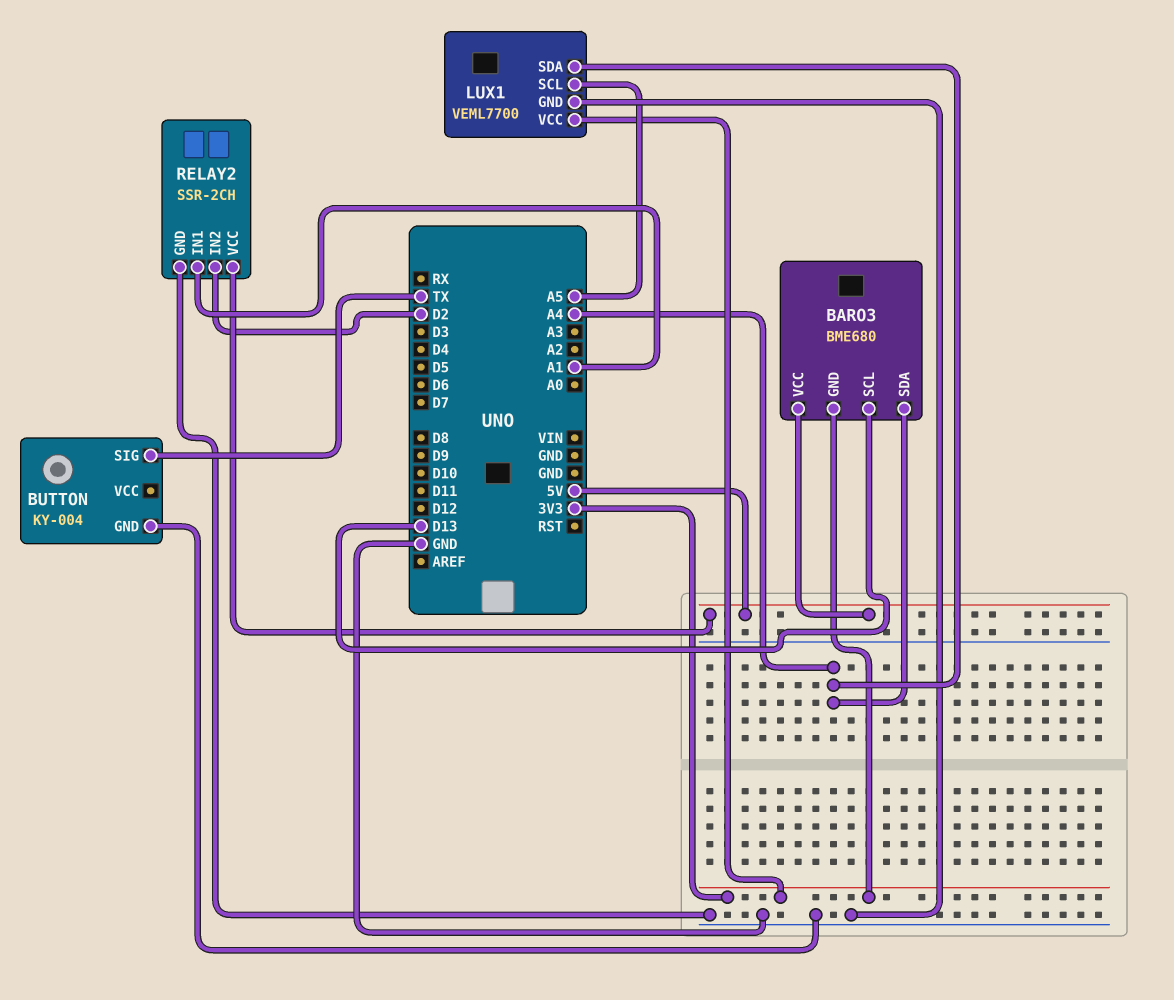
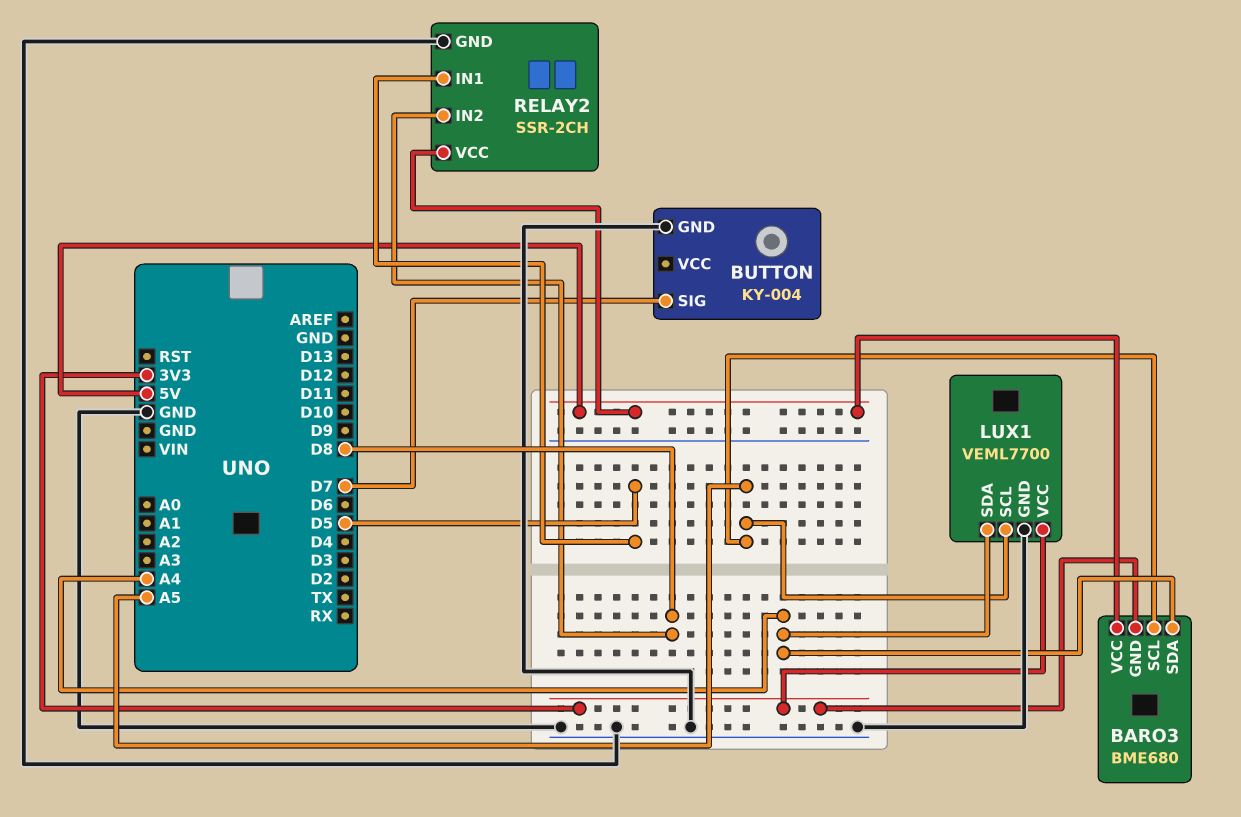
BARO3 pin SCL: D13 -> A5
BUTTON pin SIG: TX -> D7
RELAY2 pin IN1: A1 -> D5
RELAY2 pin IN2: D2 -> D8

